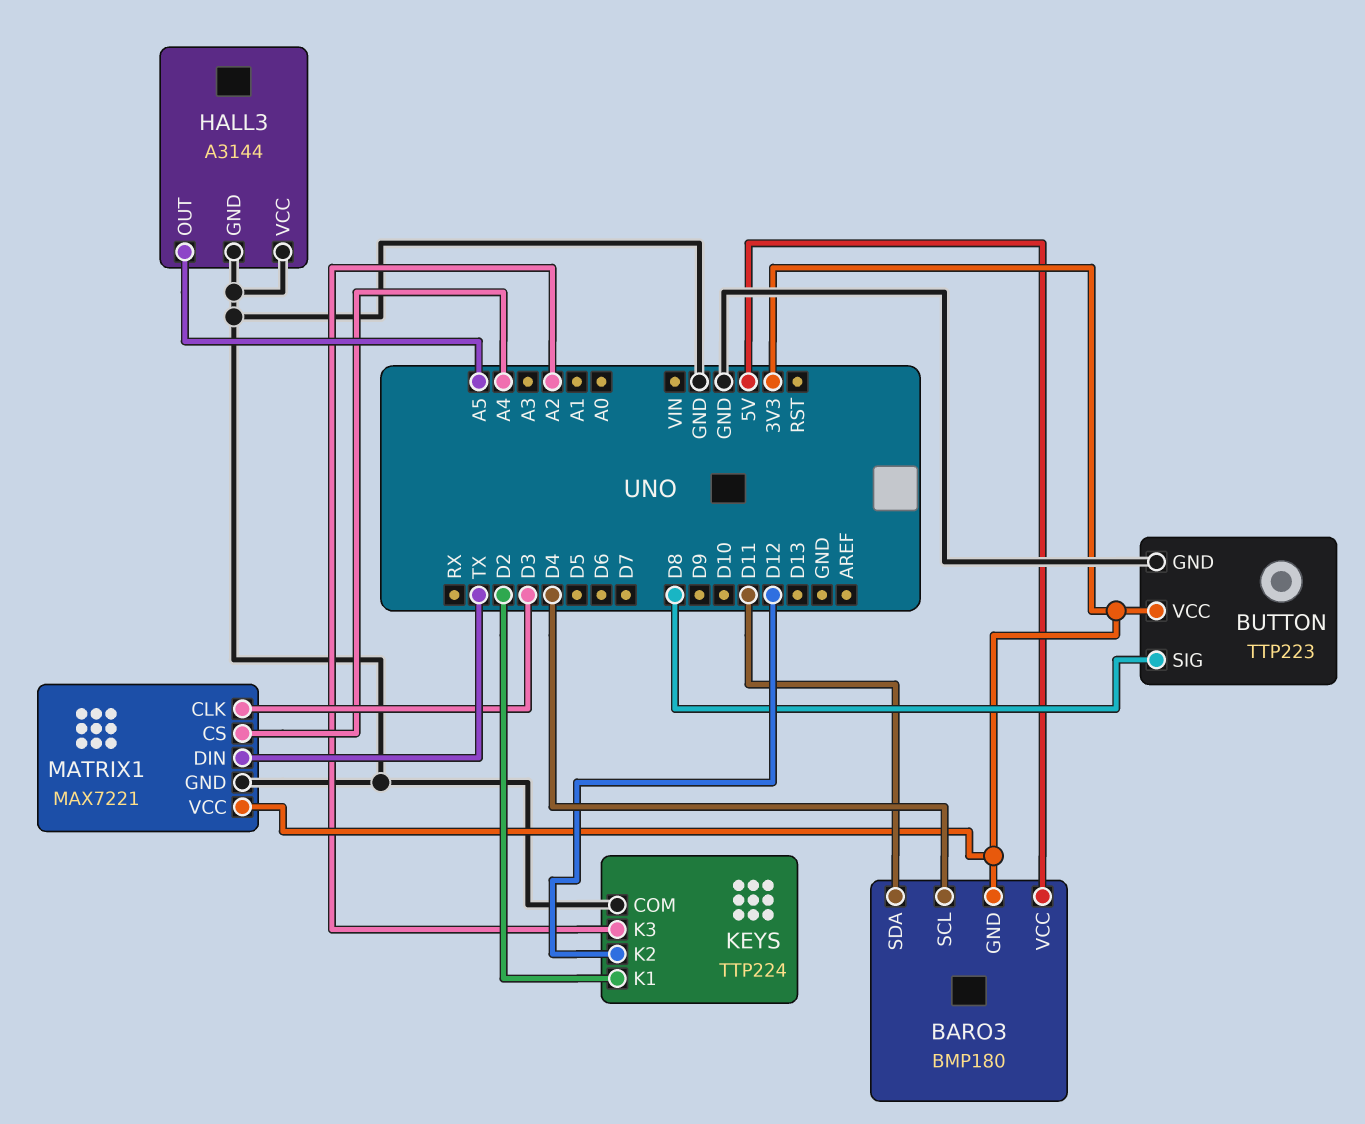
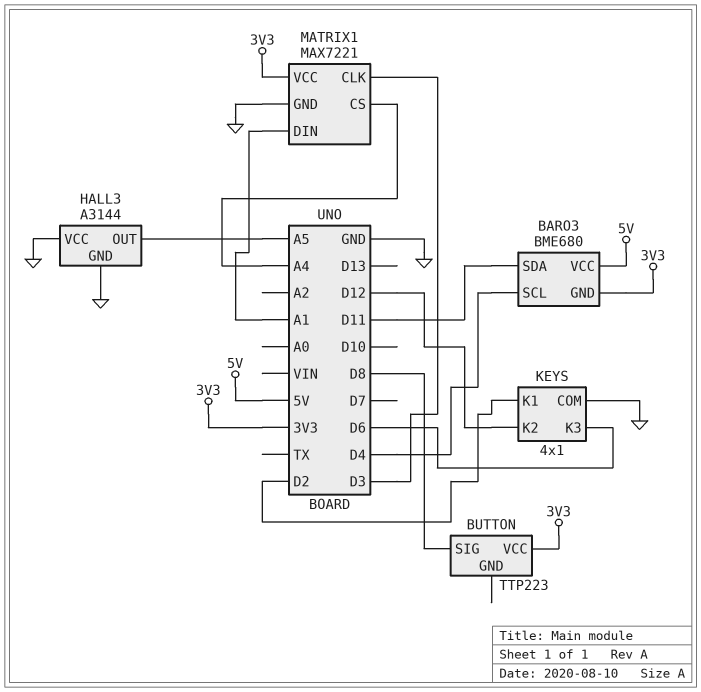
BARO3: BMP180 -> BME680
BUTTON pin GND: GND -> none
KEYS: TTP224 -> 4x1
KEYS pin K3: A2 -> D6
MATRIX1 pin DIN: TX -> A1

